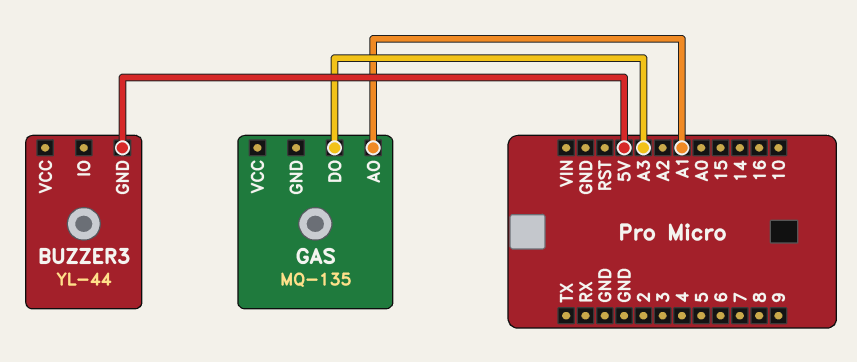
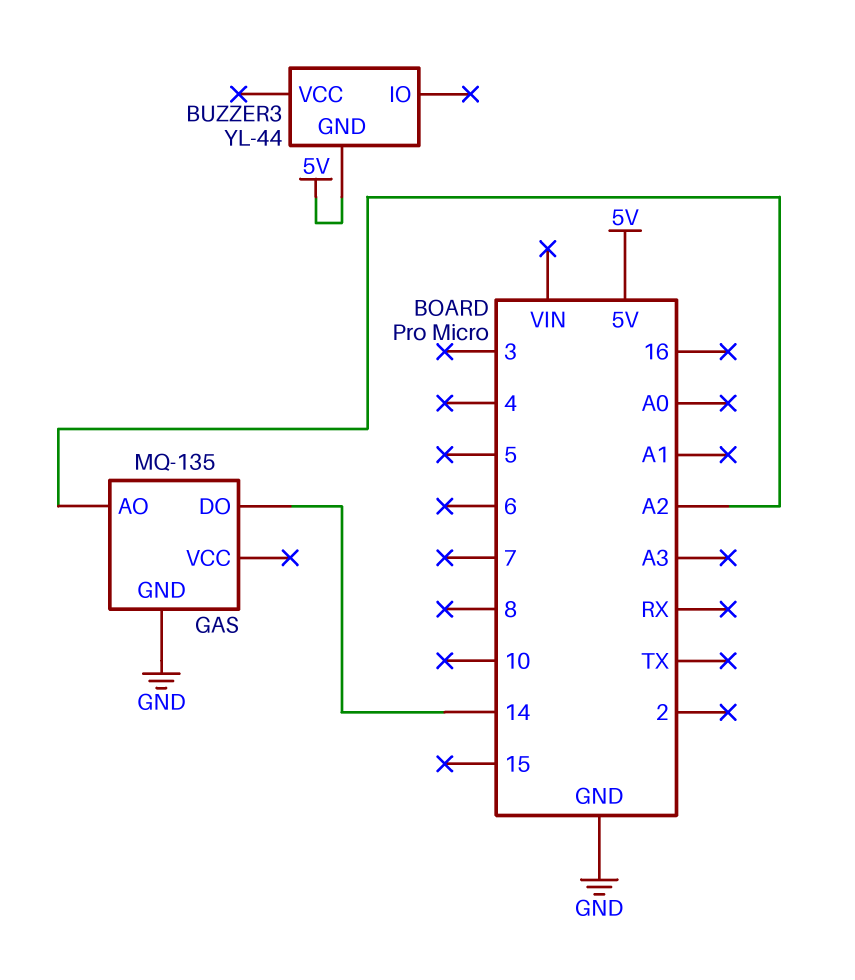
GAS pin AO: A1 -> A2
GAS pin DO: A3 -> 14
GAS pin GND: none -> GND

